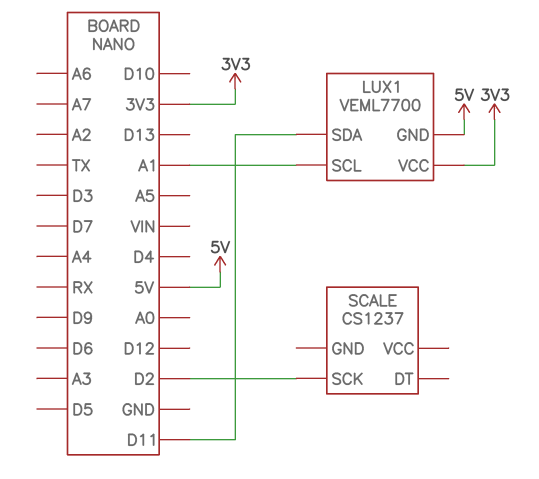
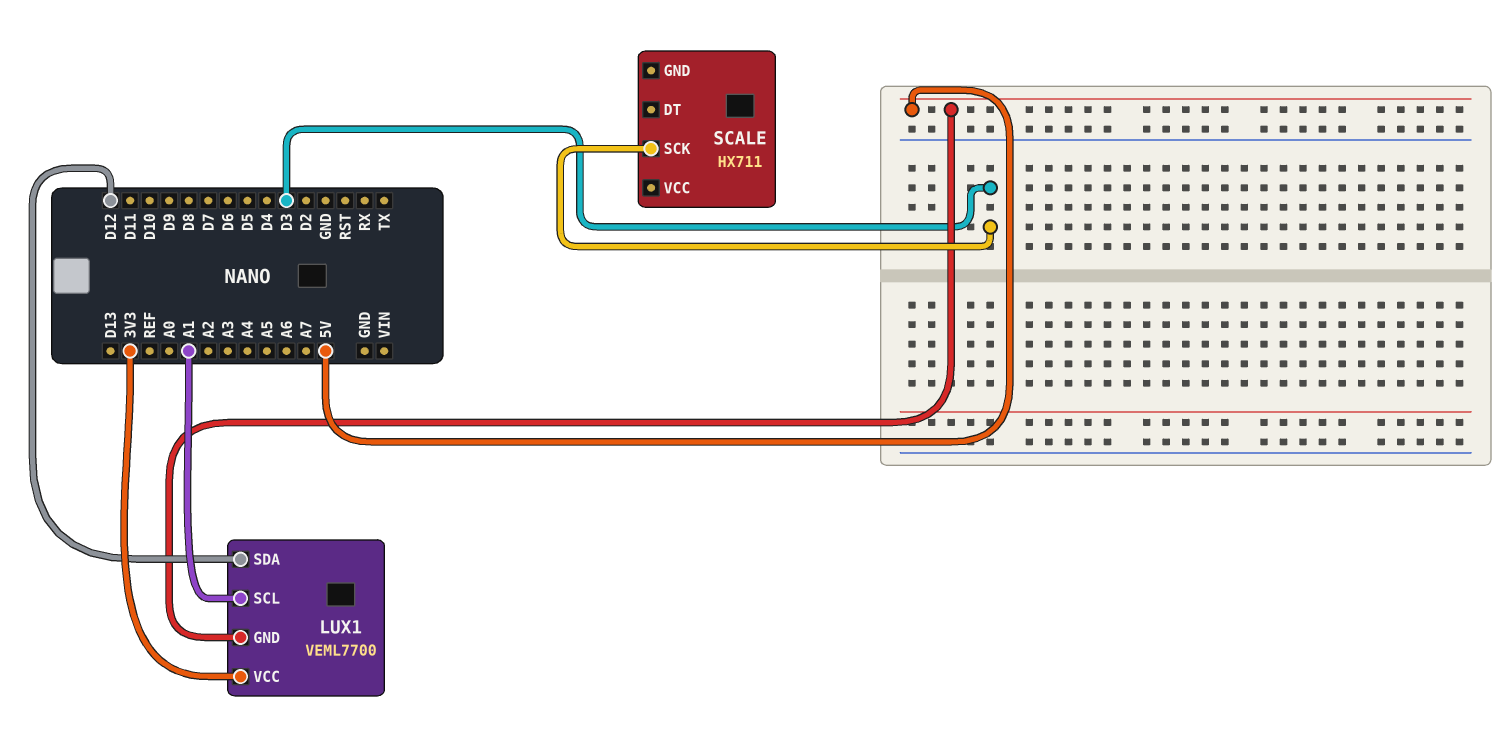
LUX1 pin SDA: D11 -> D12
SCALE: CS1237 -> HX711
SCALE pin SCK: D2 -> D3

